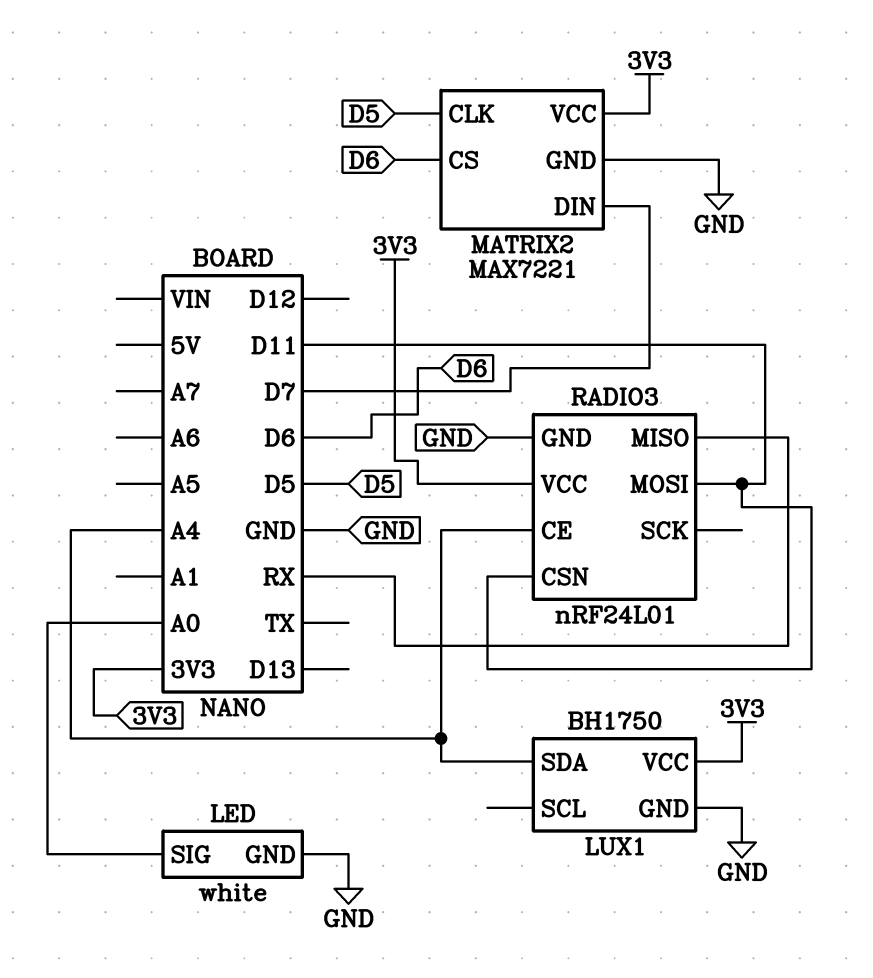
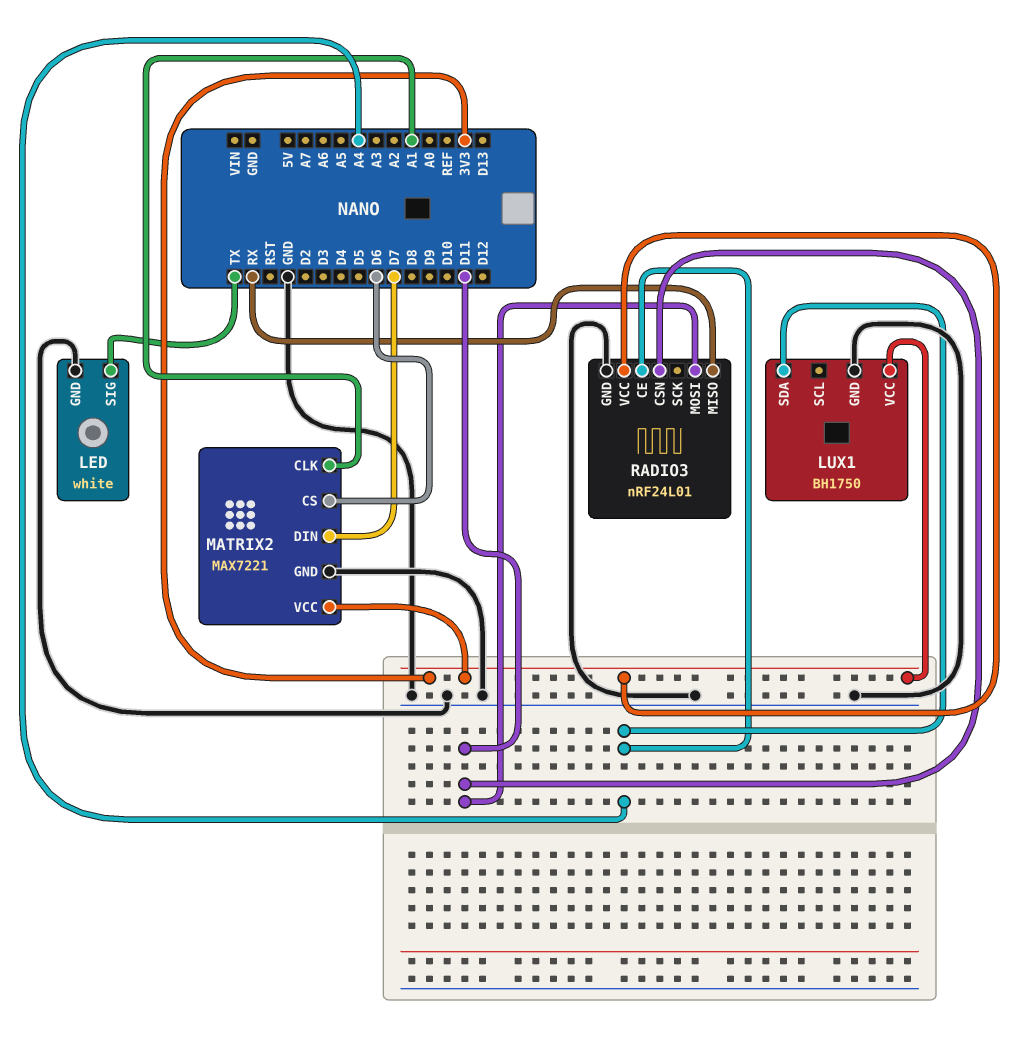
LED pin SIG: A0 -> TX
MATRIX2 pin CLK: D5 -> A1

